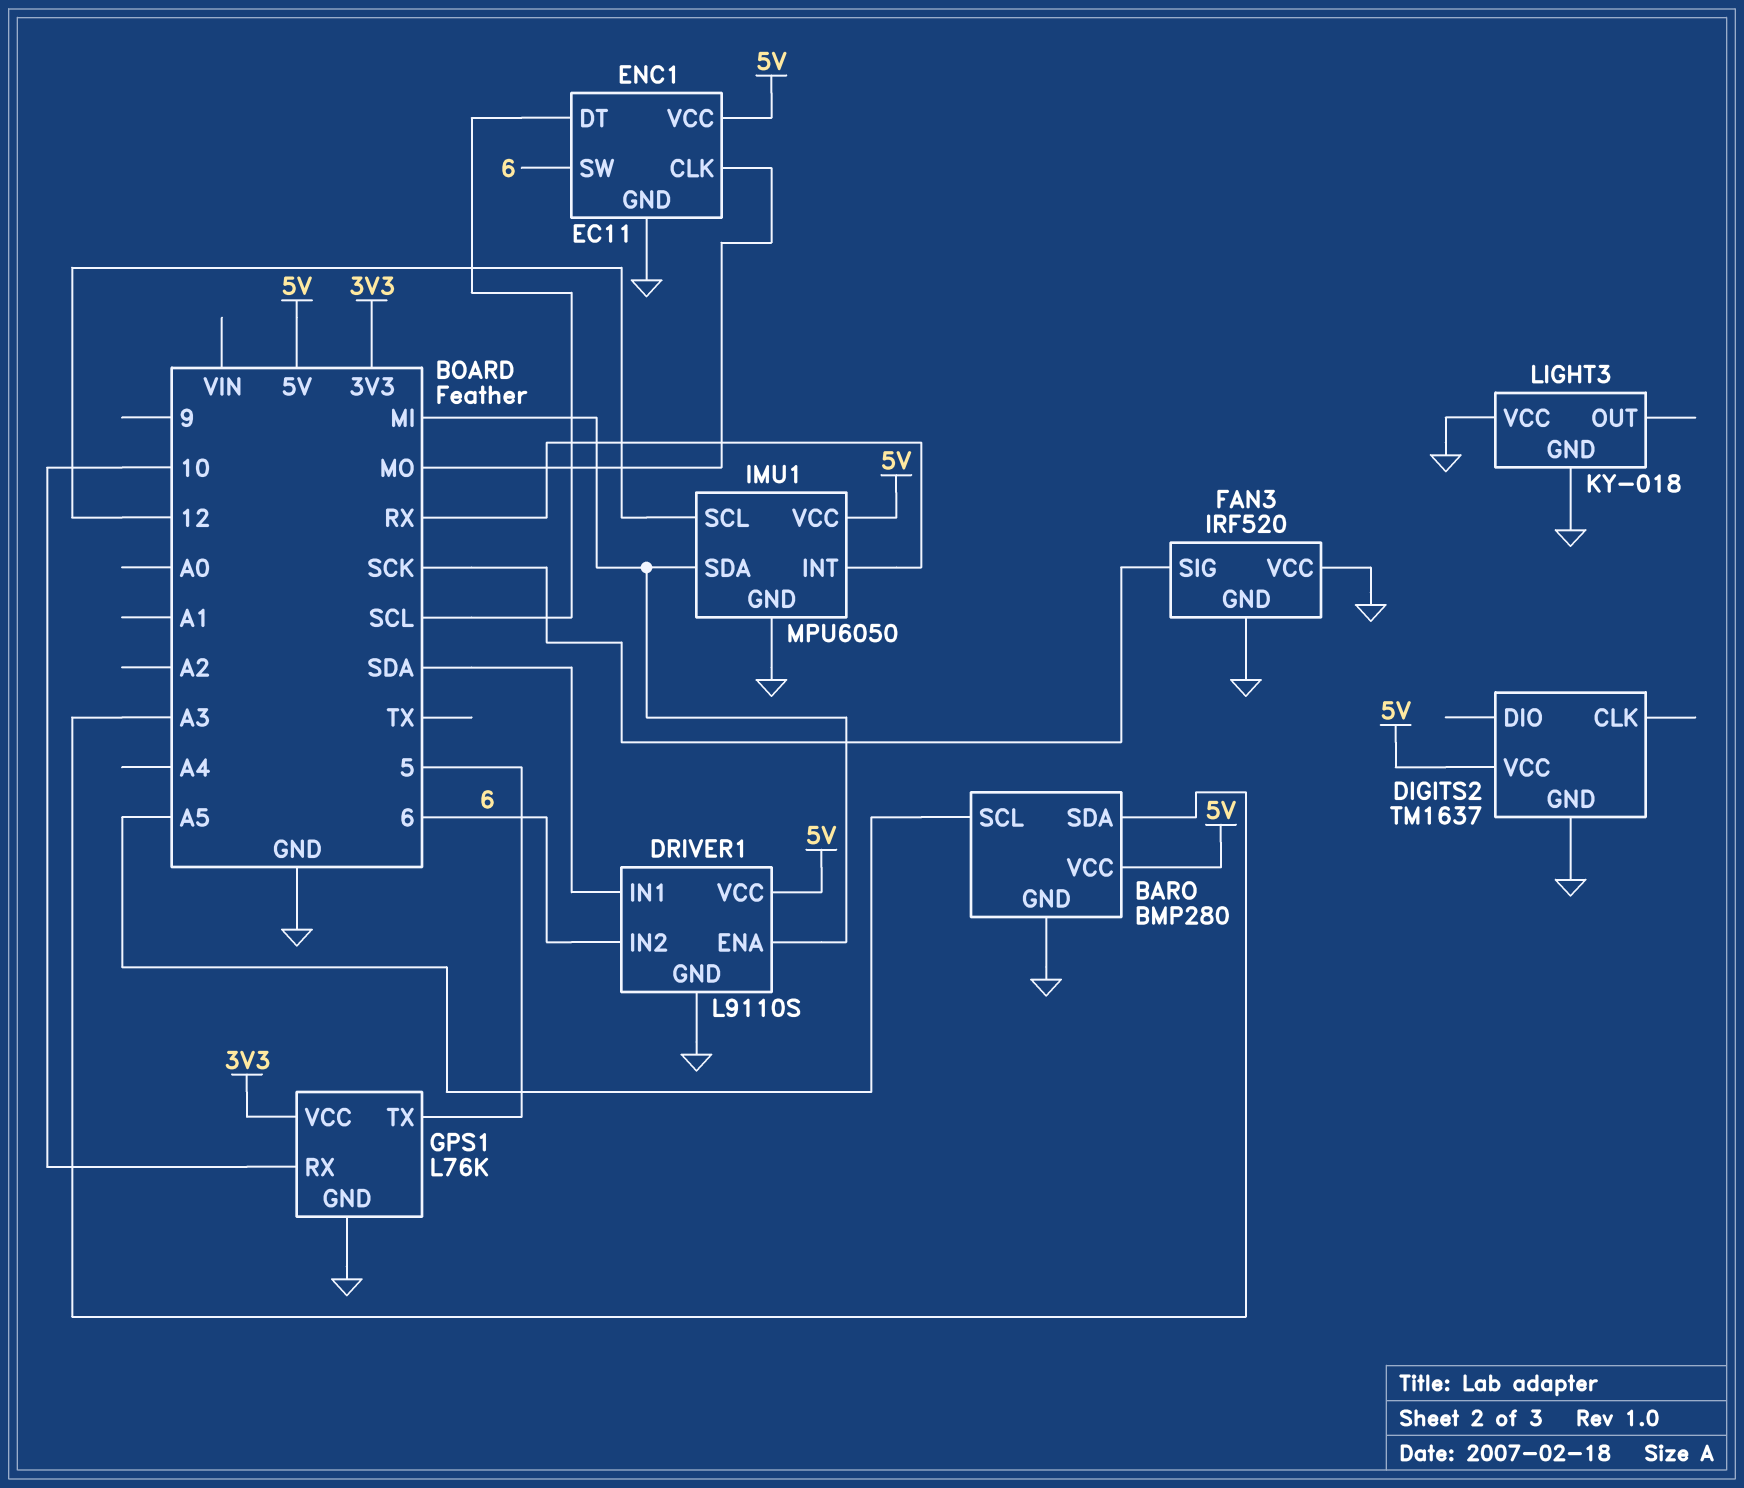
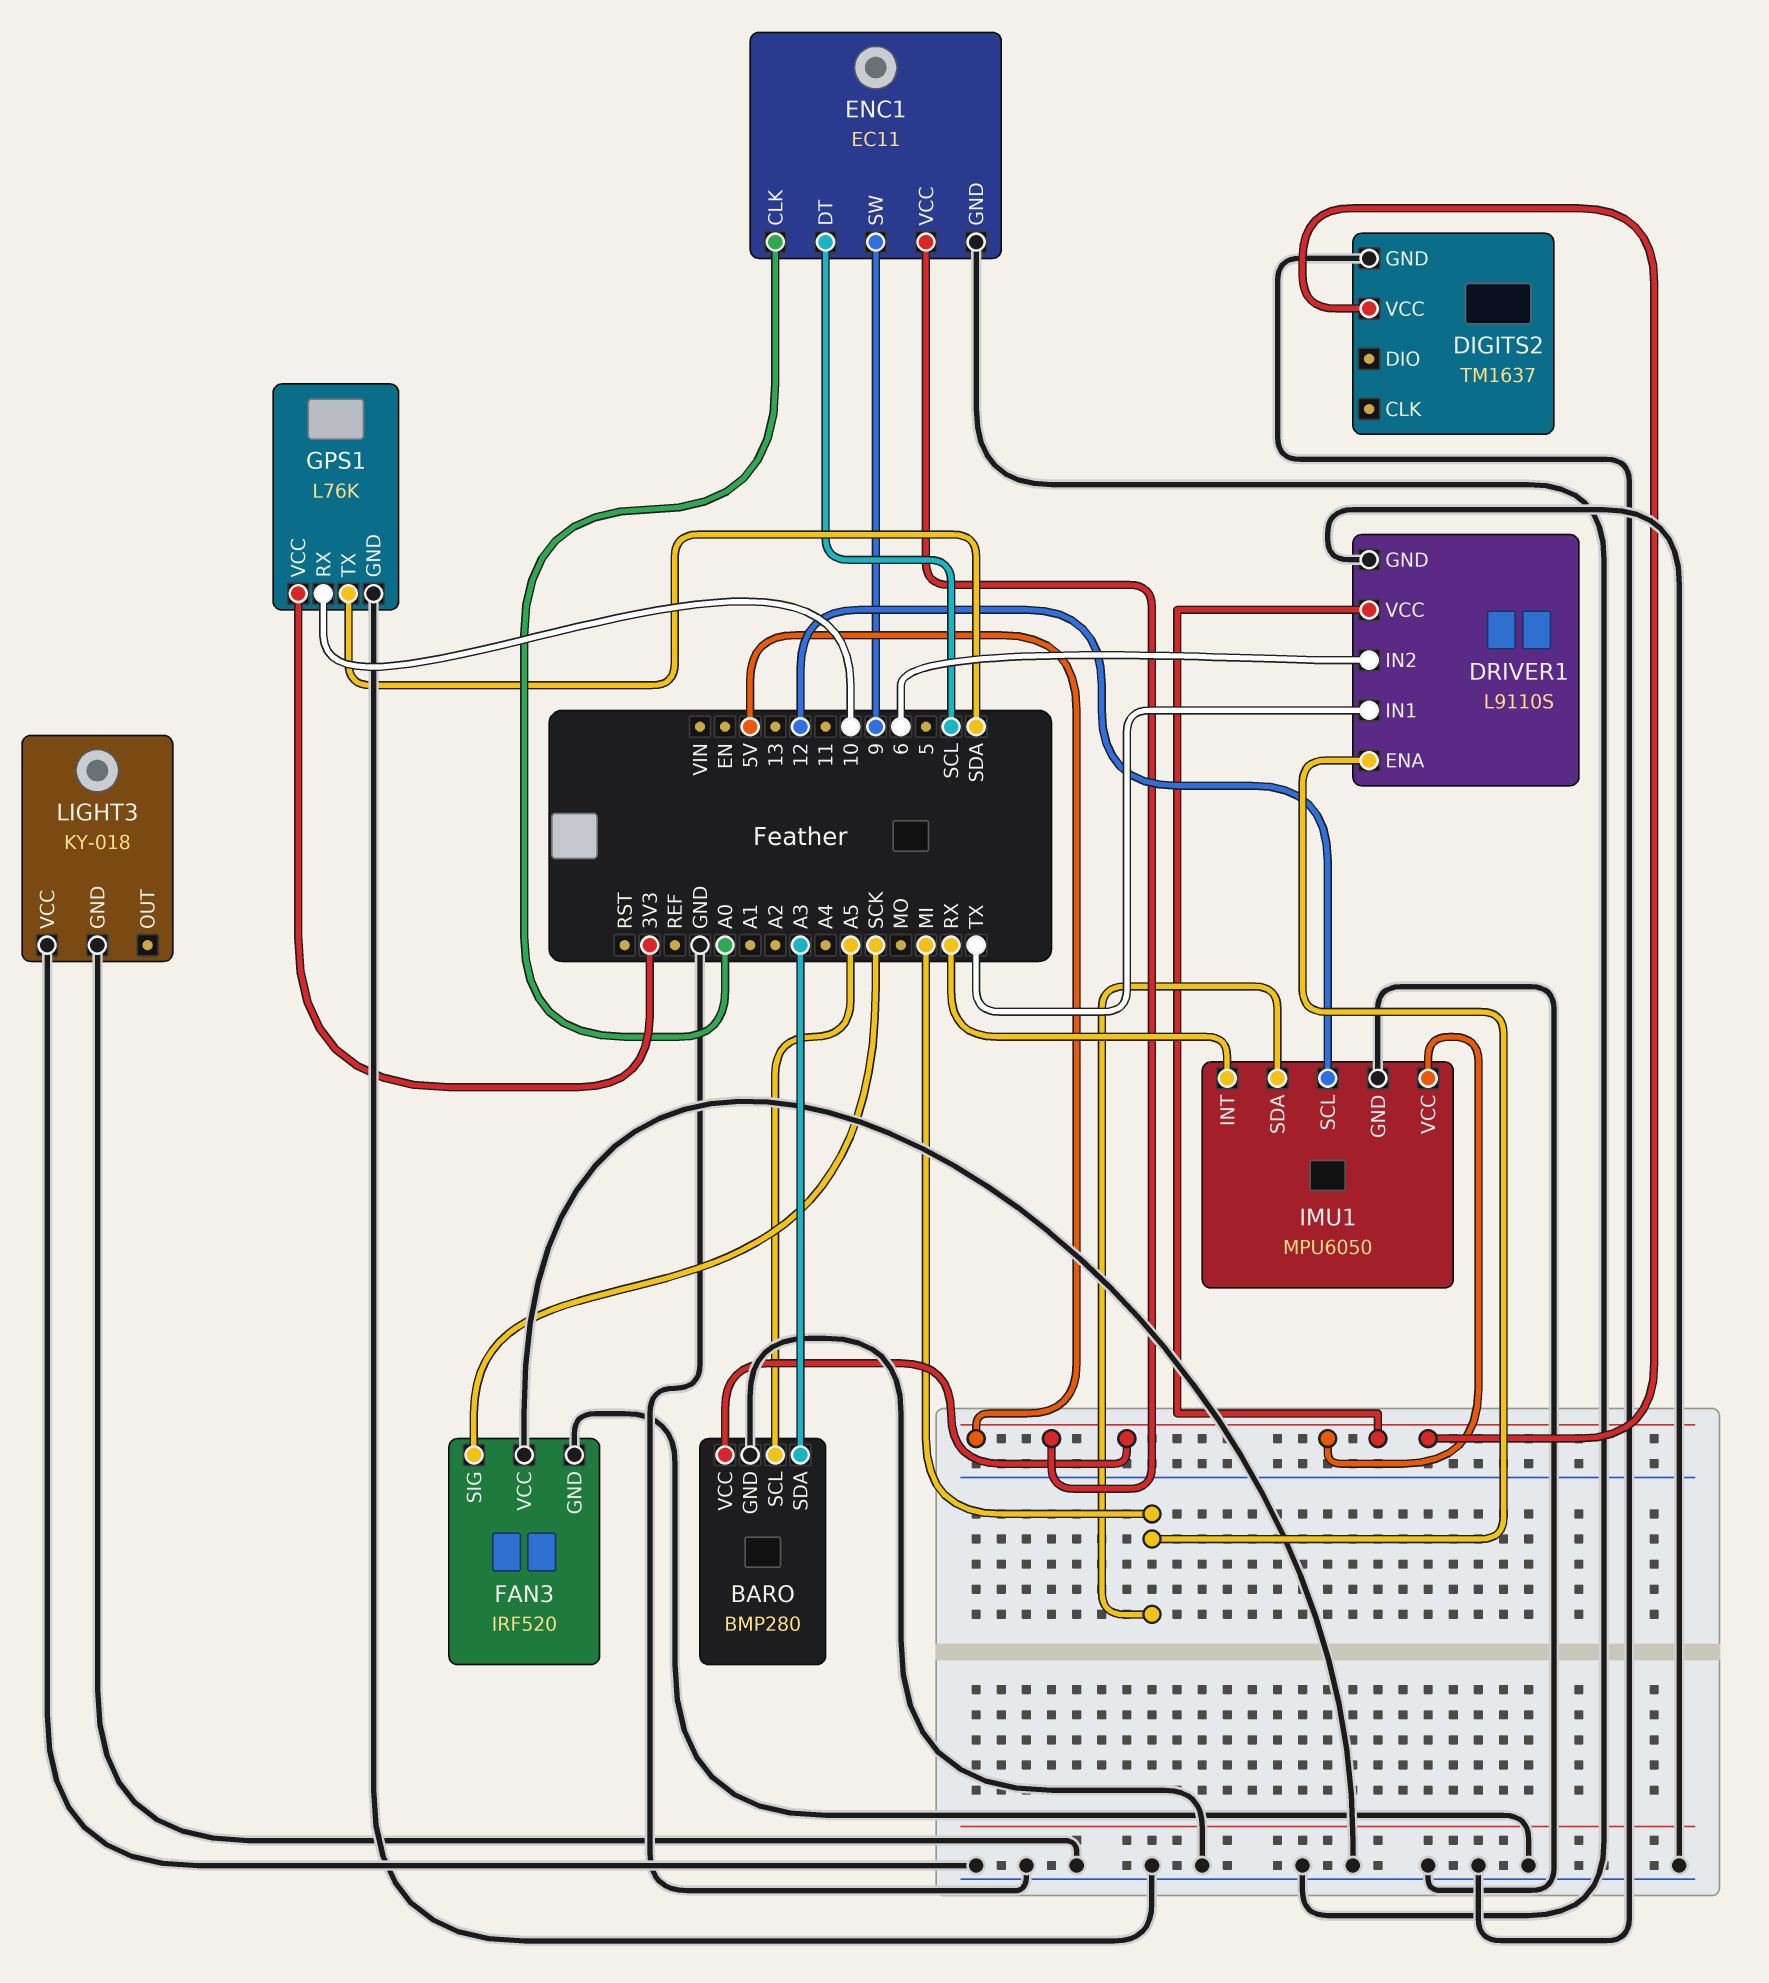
DRIVER1 pin IN1: SDA -> TX
ENC1 pin CLK: MO -> A0
ENC1 pin SW: 6 -> 9
GPS1 pin TX: 5 -> SDA

